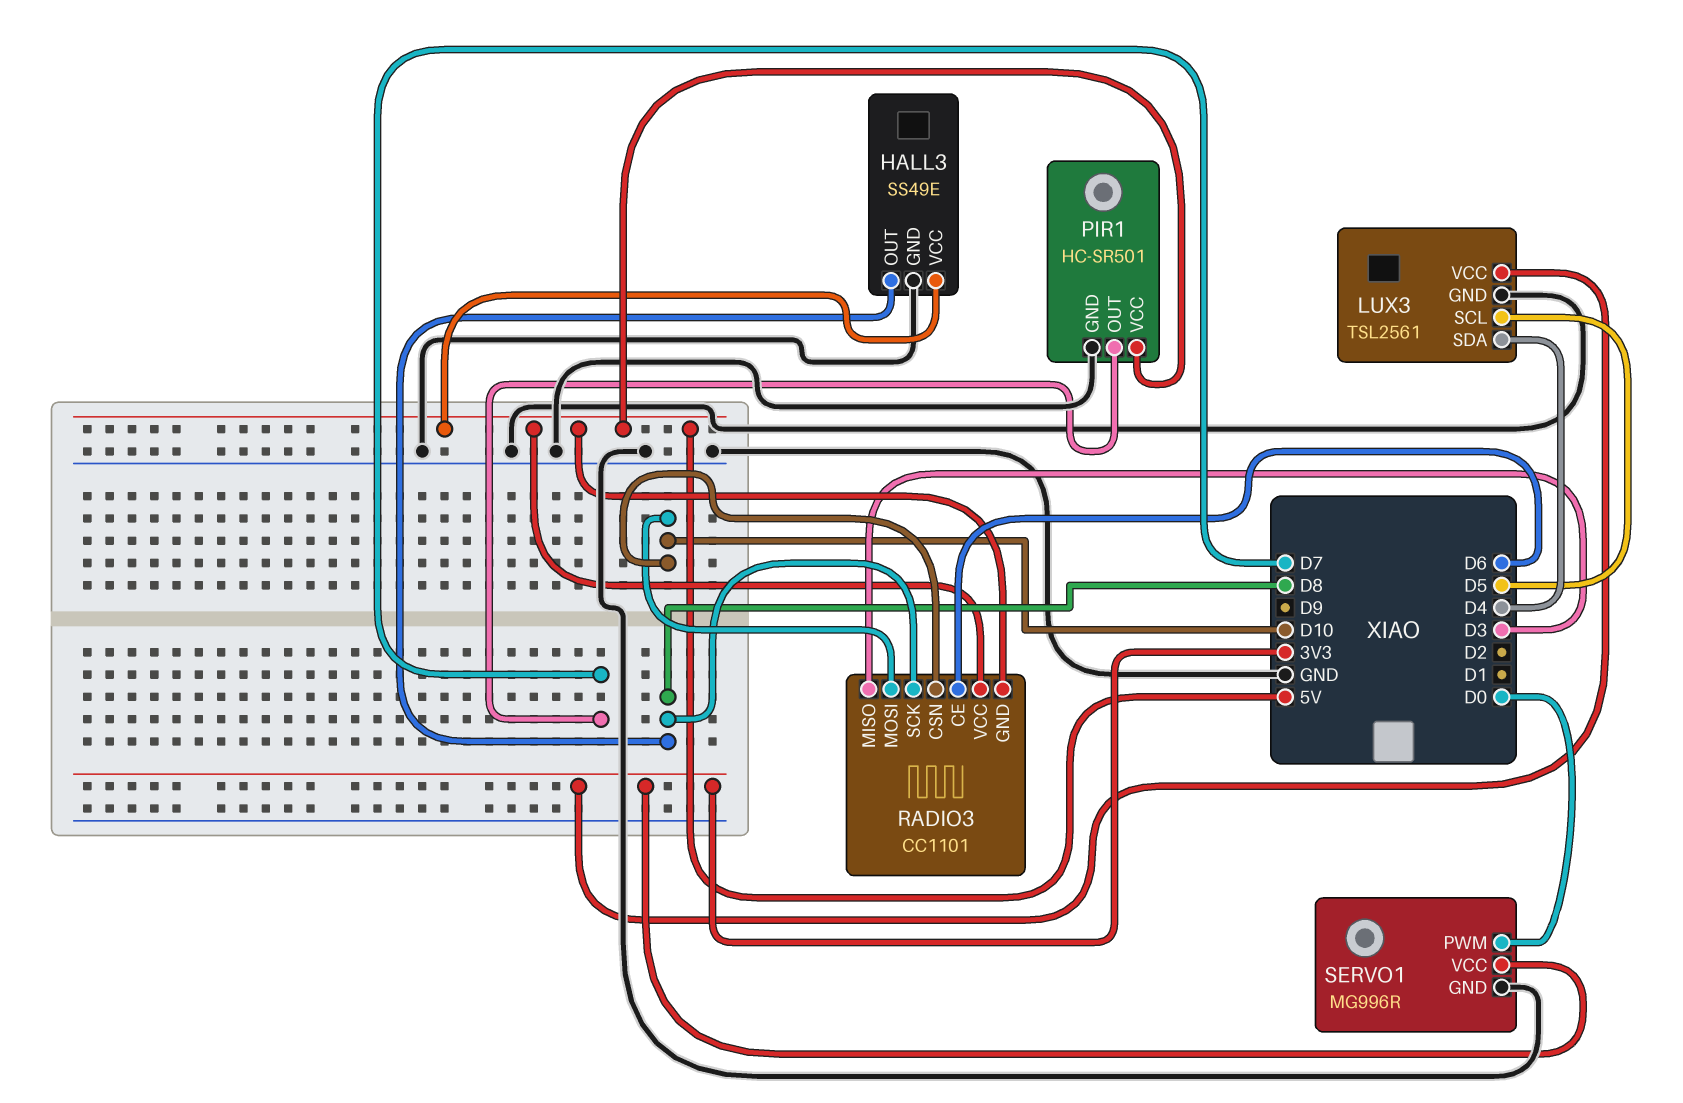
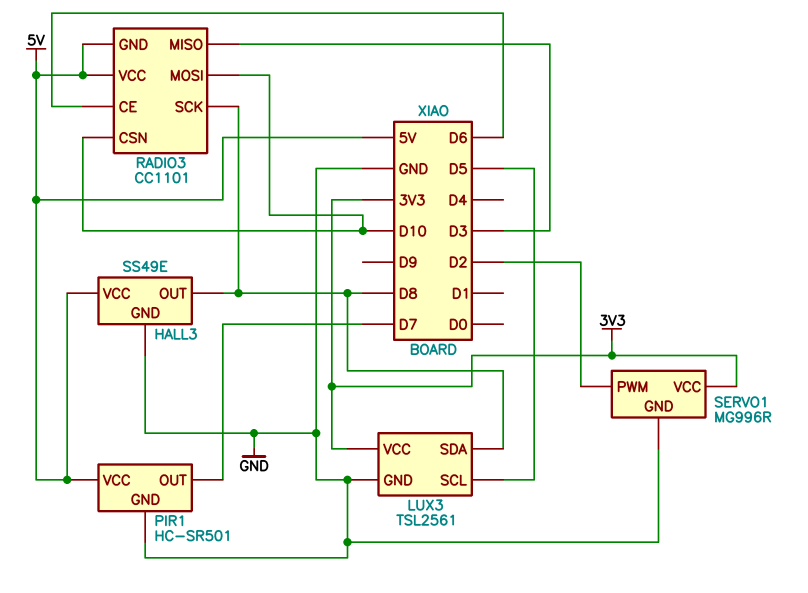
LUX3 pin SDA: D4 -> D8
SERVO1 pin PWM: D0 -> D2

